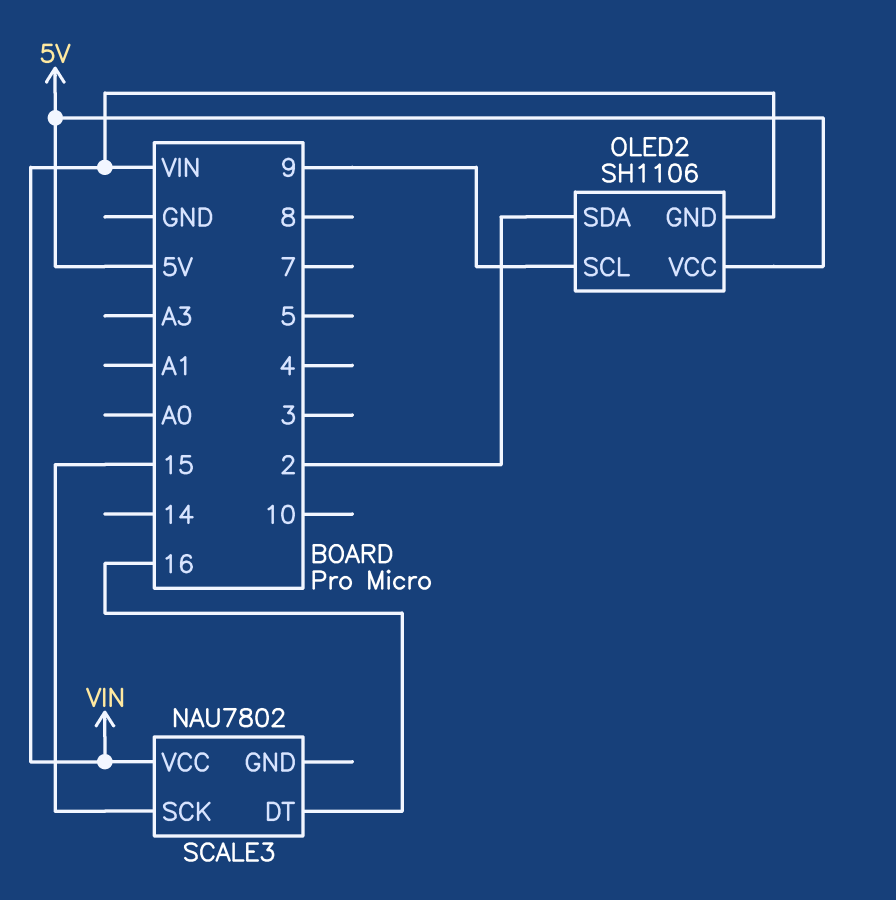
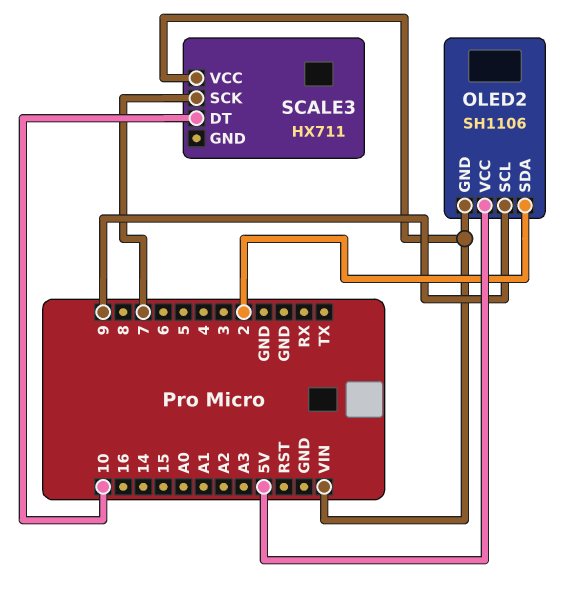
SCALE3: NAU7802 -> HX711
SCALE3 pin DT: 16 -> 10
SCALE3 pin SCK: 15 -> 7

